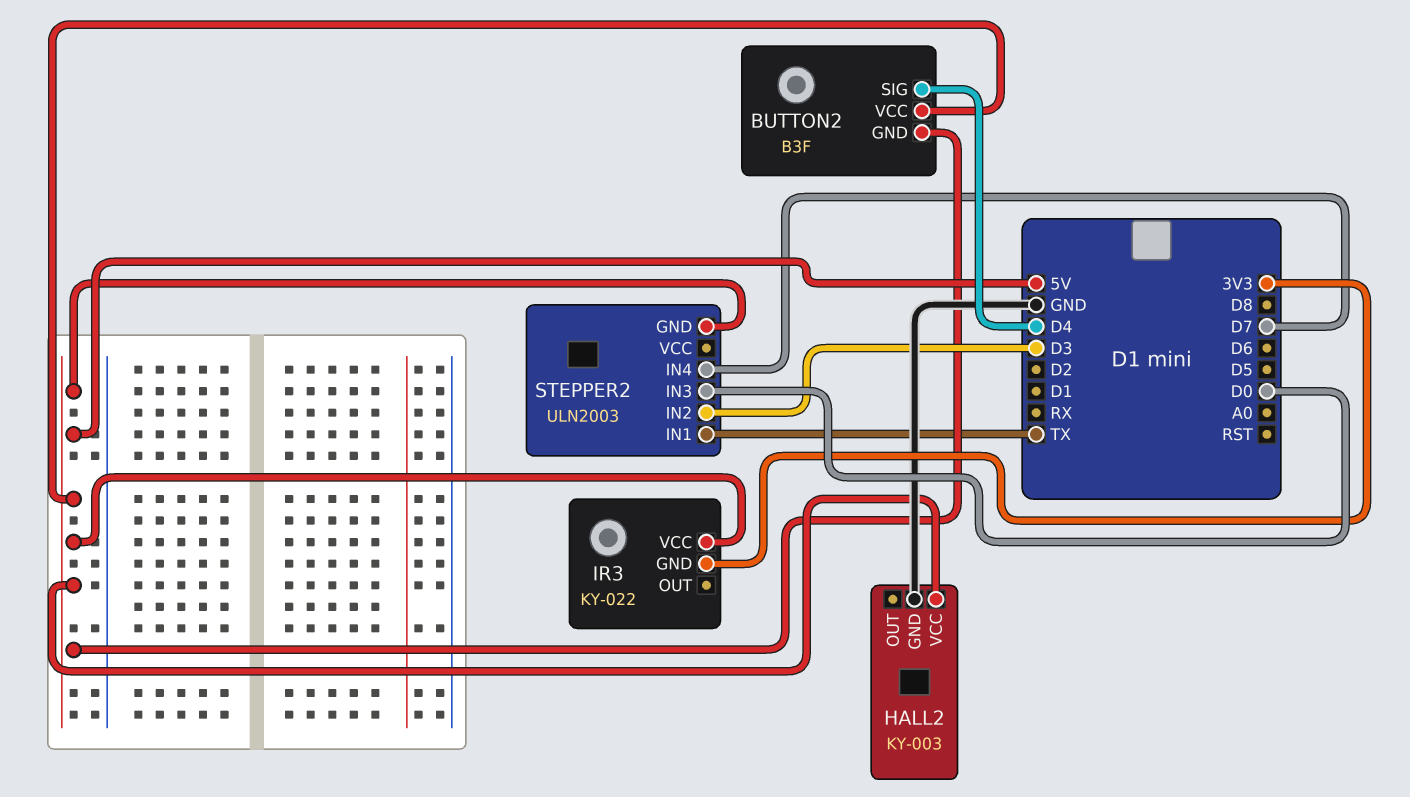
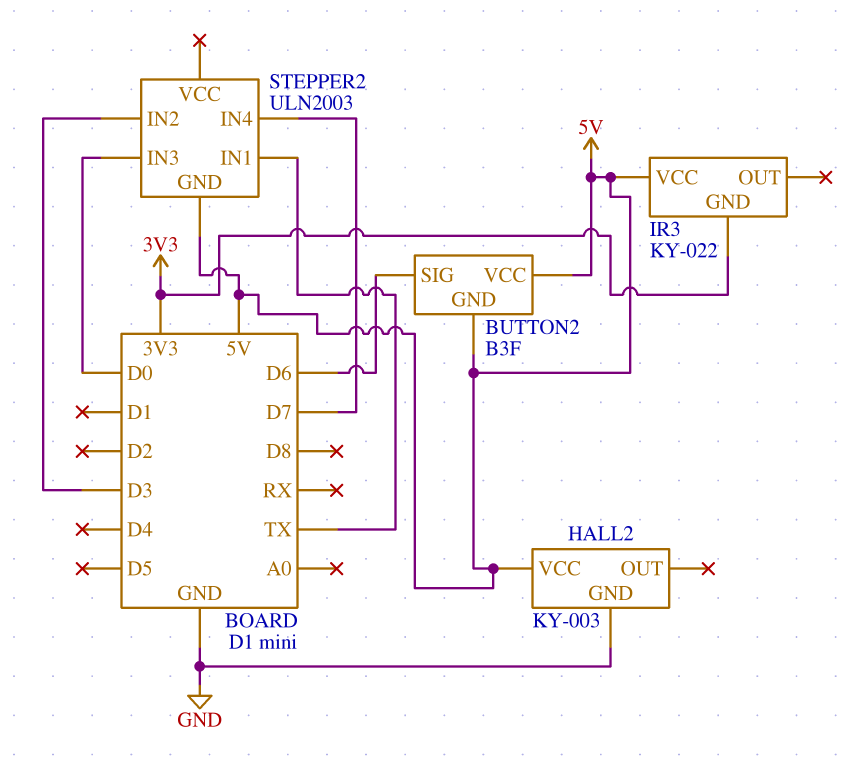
BUTTON2 pin SIG: D4 -> D6

